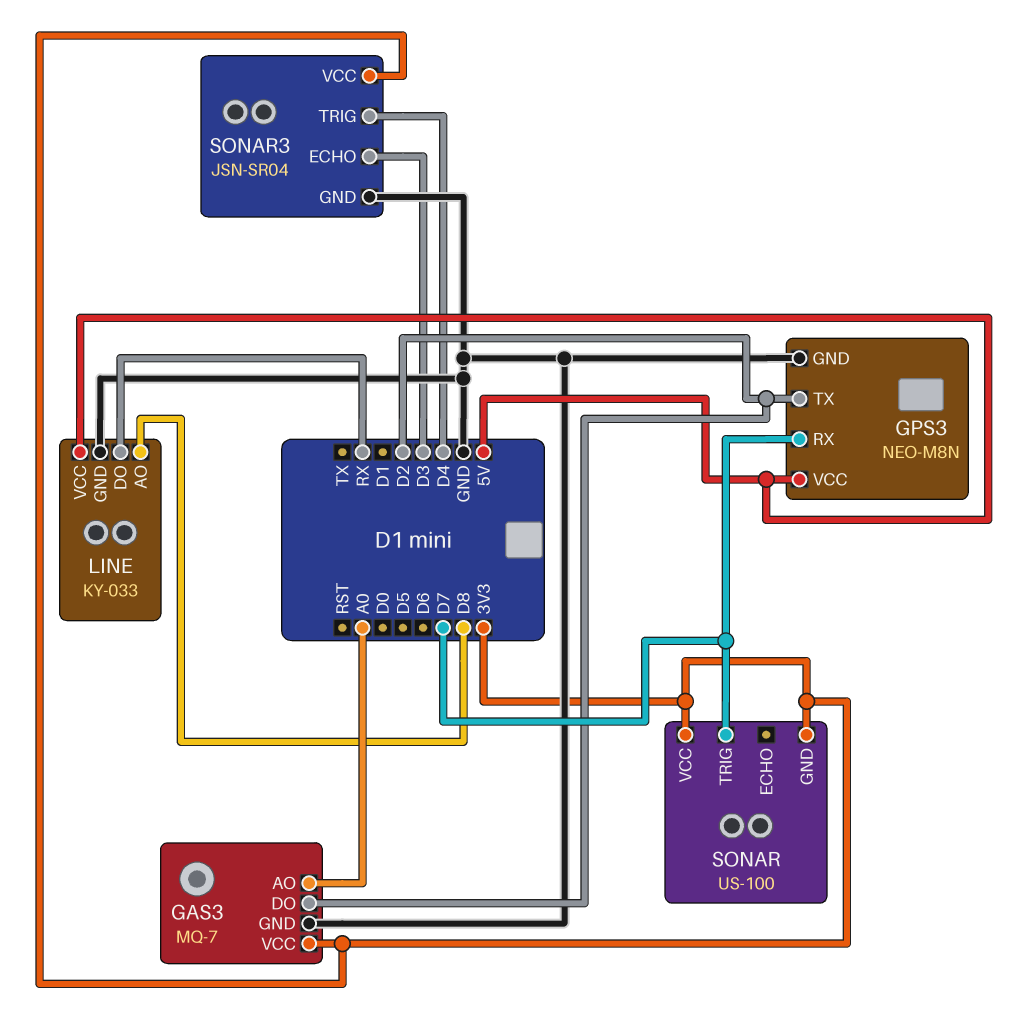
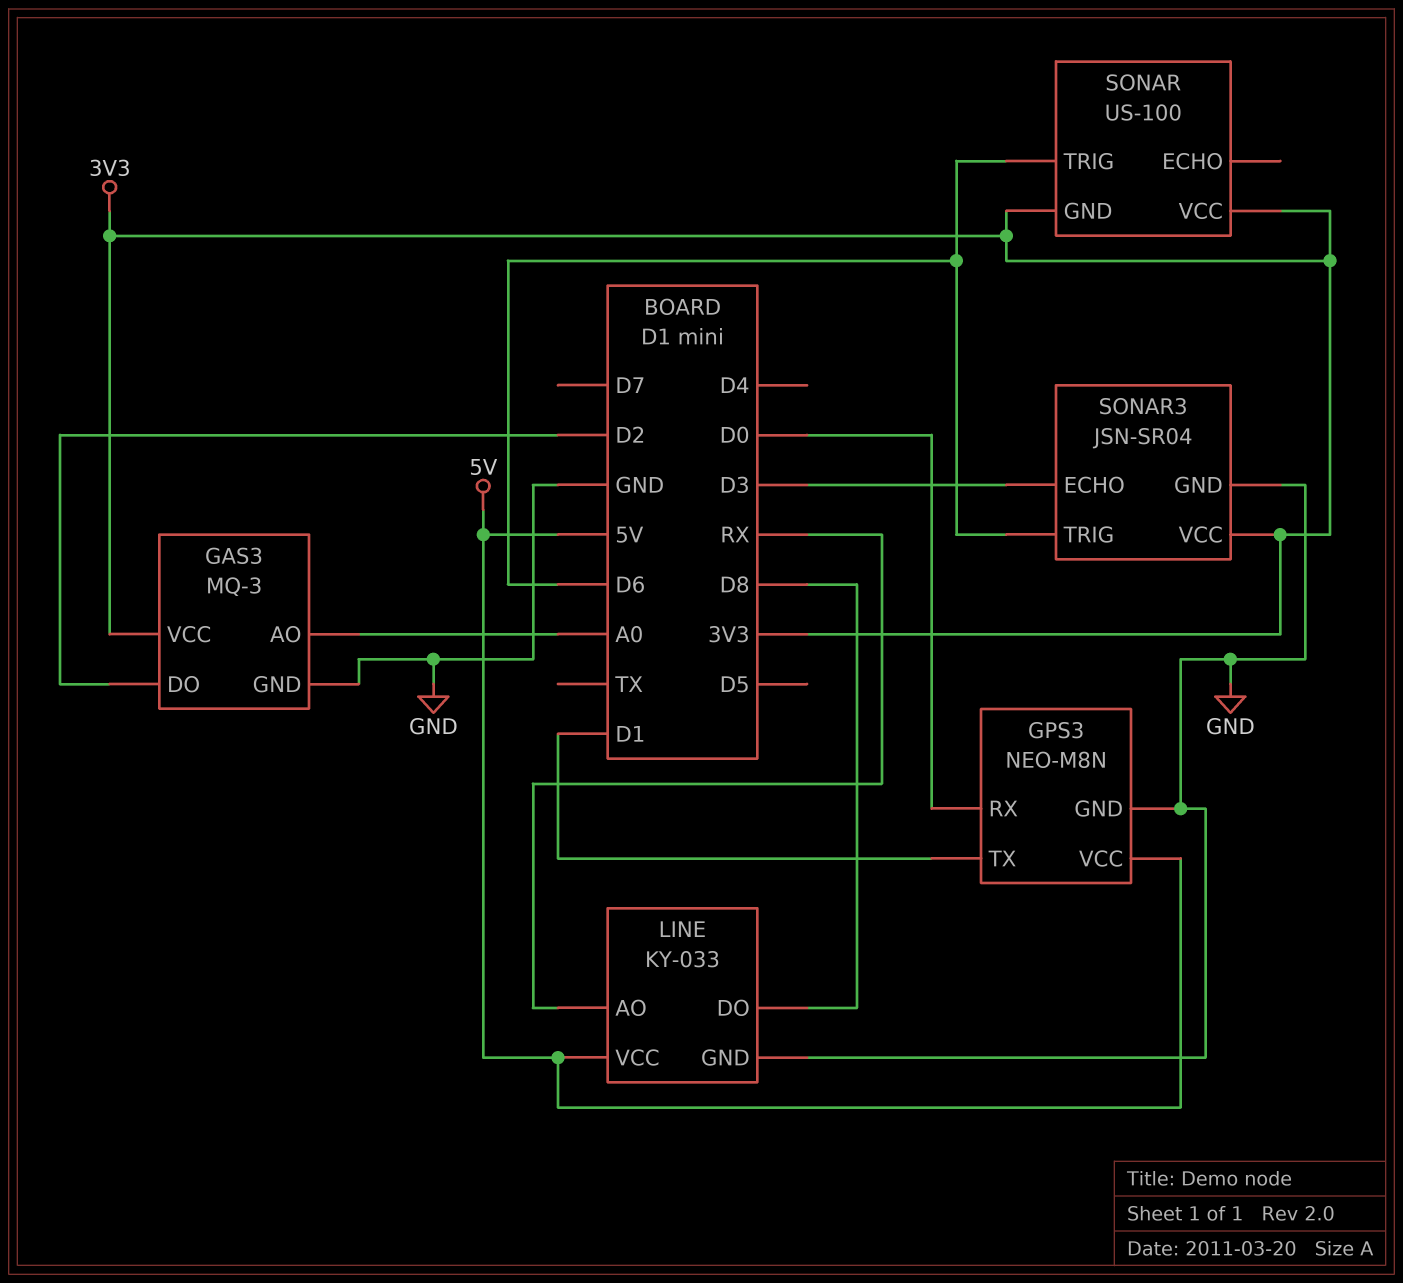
GAS3: MQ-7 -> MQ-3
GPS3 pin RX: D7 -> D0
GPS3 pin TX: D2 -> D1
LINE pin AO: D8 -> RX
LINE pin DO: RX -> D8
SONAR pin TRIG: D7 -> D6
SONAR3 pin TRIG: D4 -> D6

